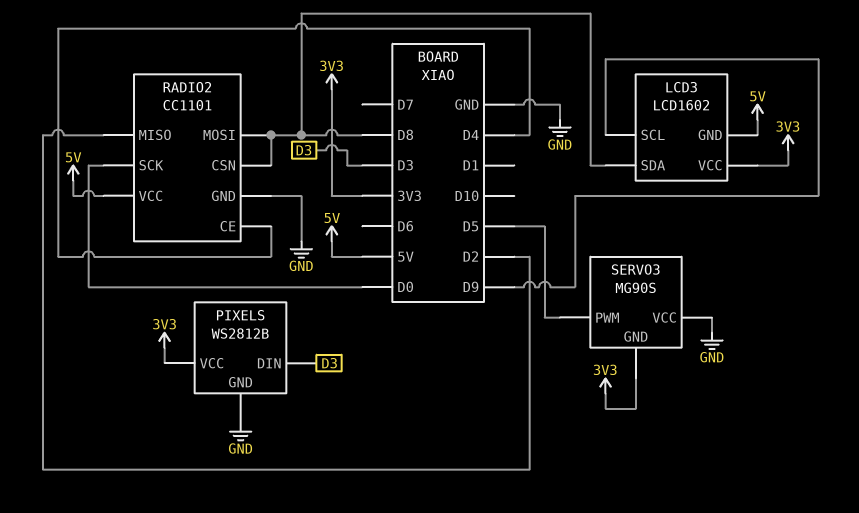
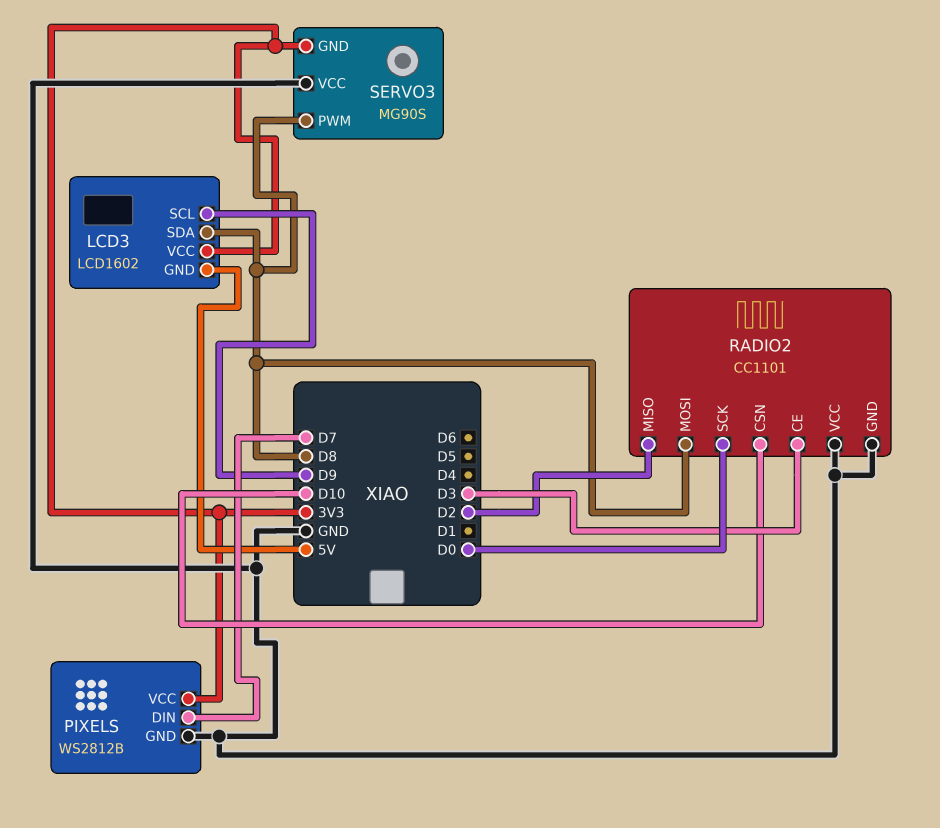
PIXELS pin DIN: D3 -> D7
RADIO2 pin CE: D4 -> D3
RADIO2 pin CSN: D8 -> D10
RADIO2 pin VCC: 5V -> GND
SERVO3 pin PWM: D5 -> D8

